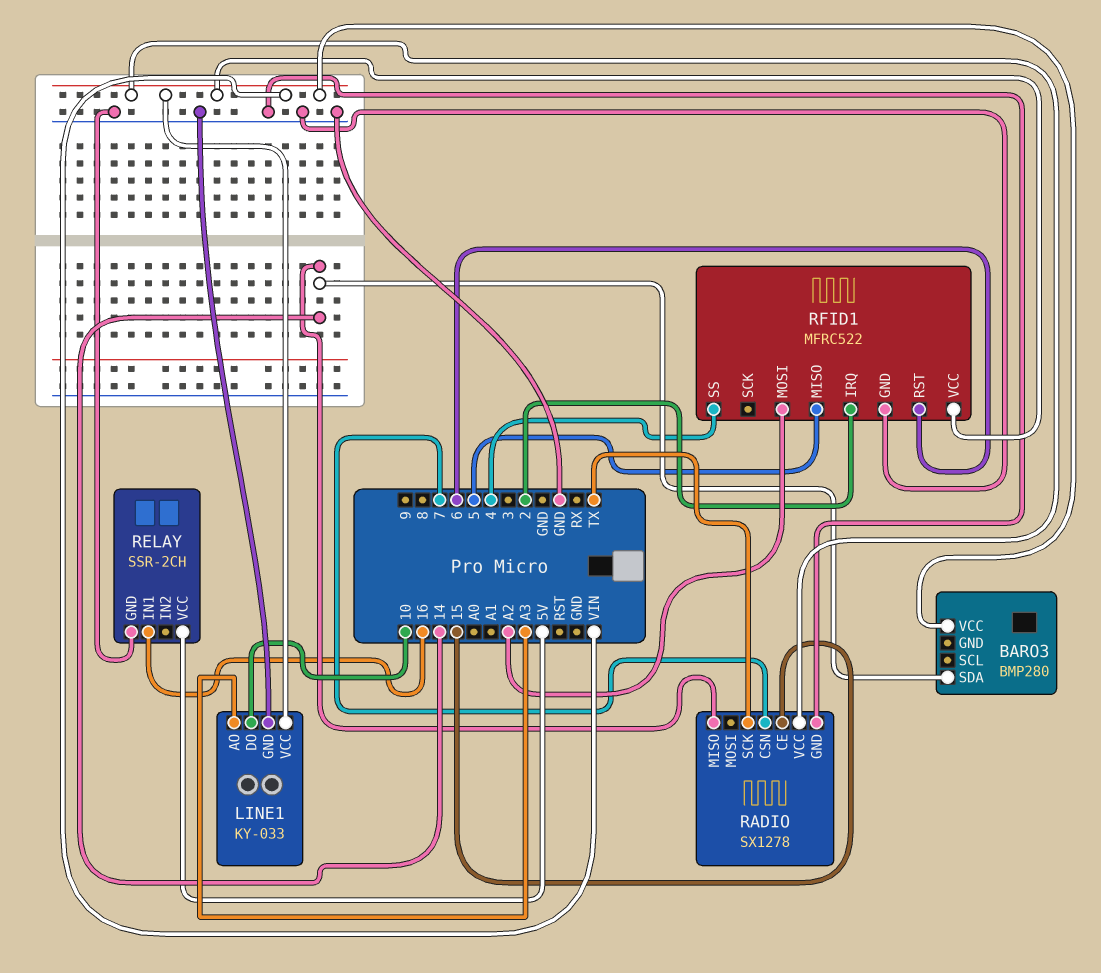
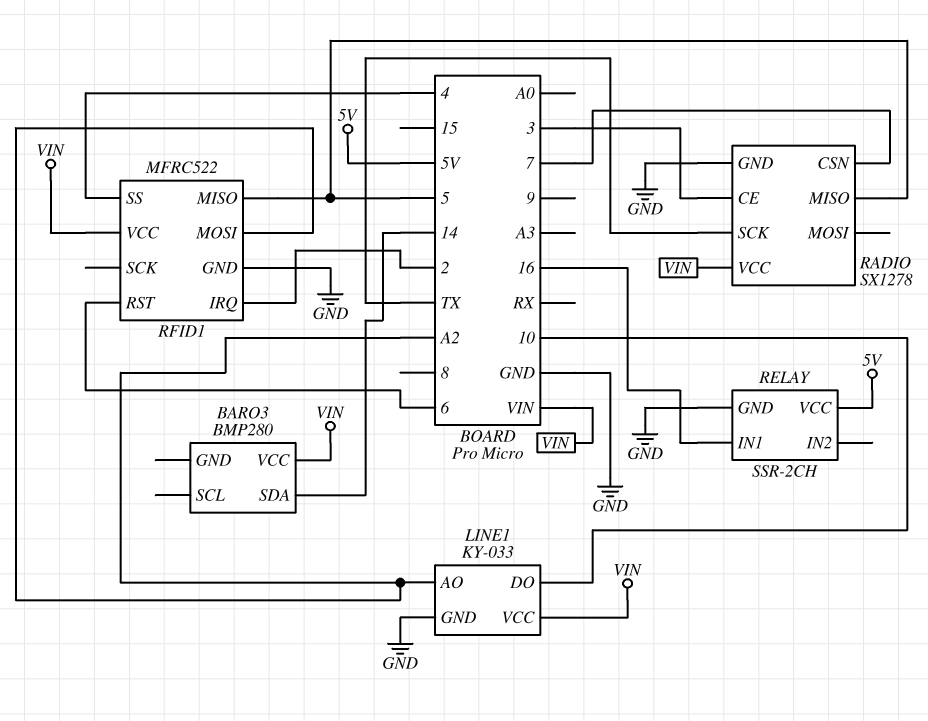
LINE1 pin AO: A3 -> A2
RADIO pin CE: 15 -> 3
RADIO pin MISO: 14 -> 5

